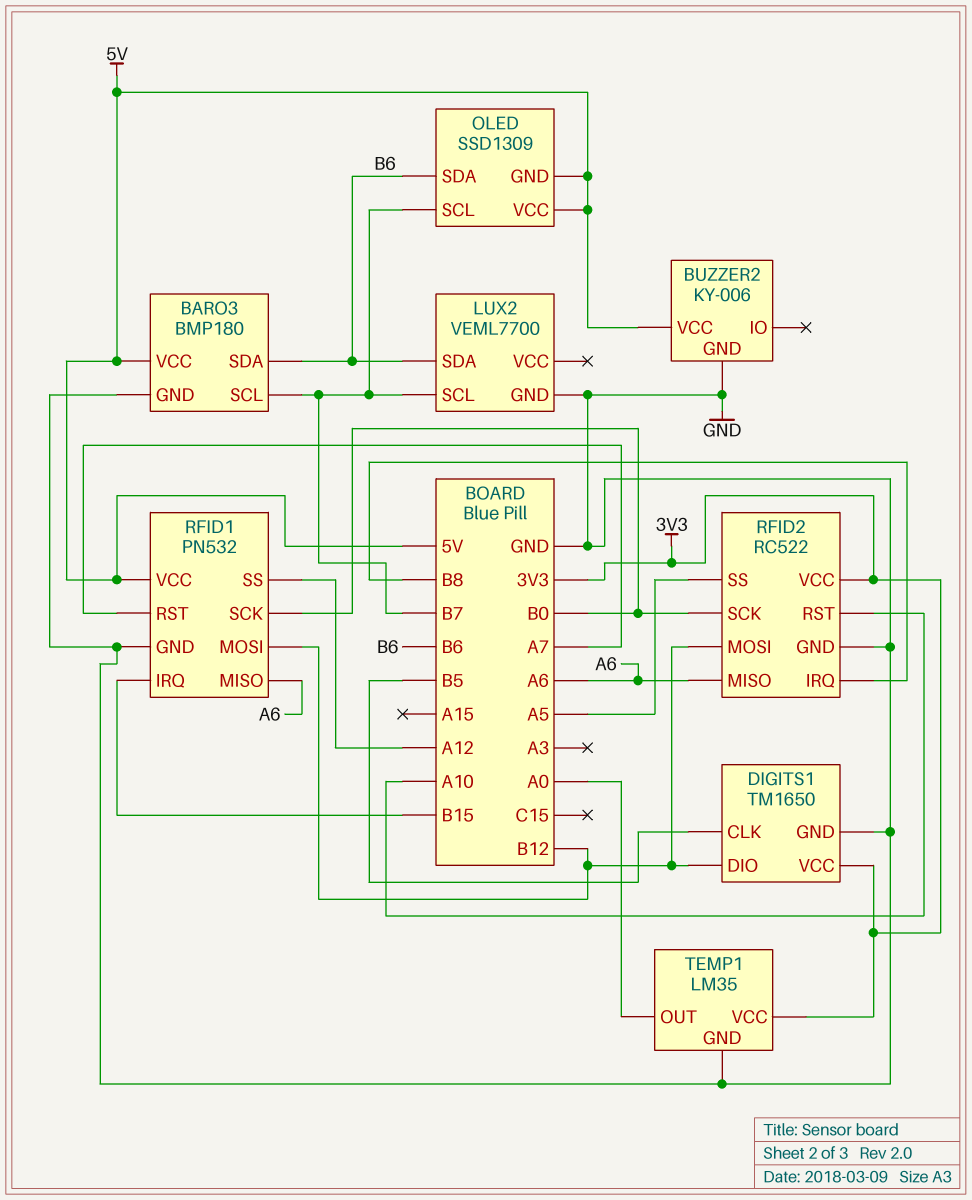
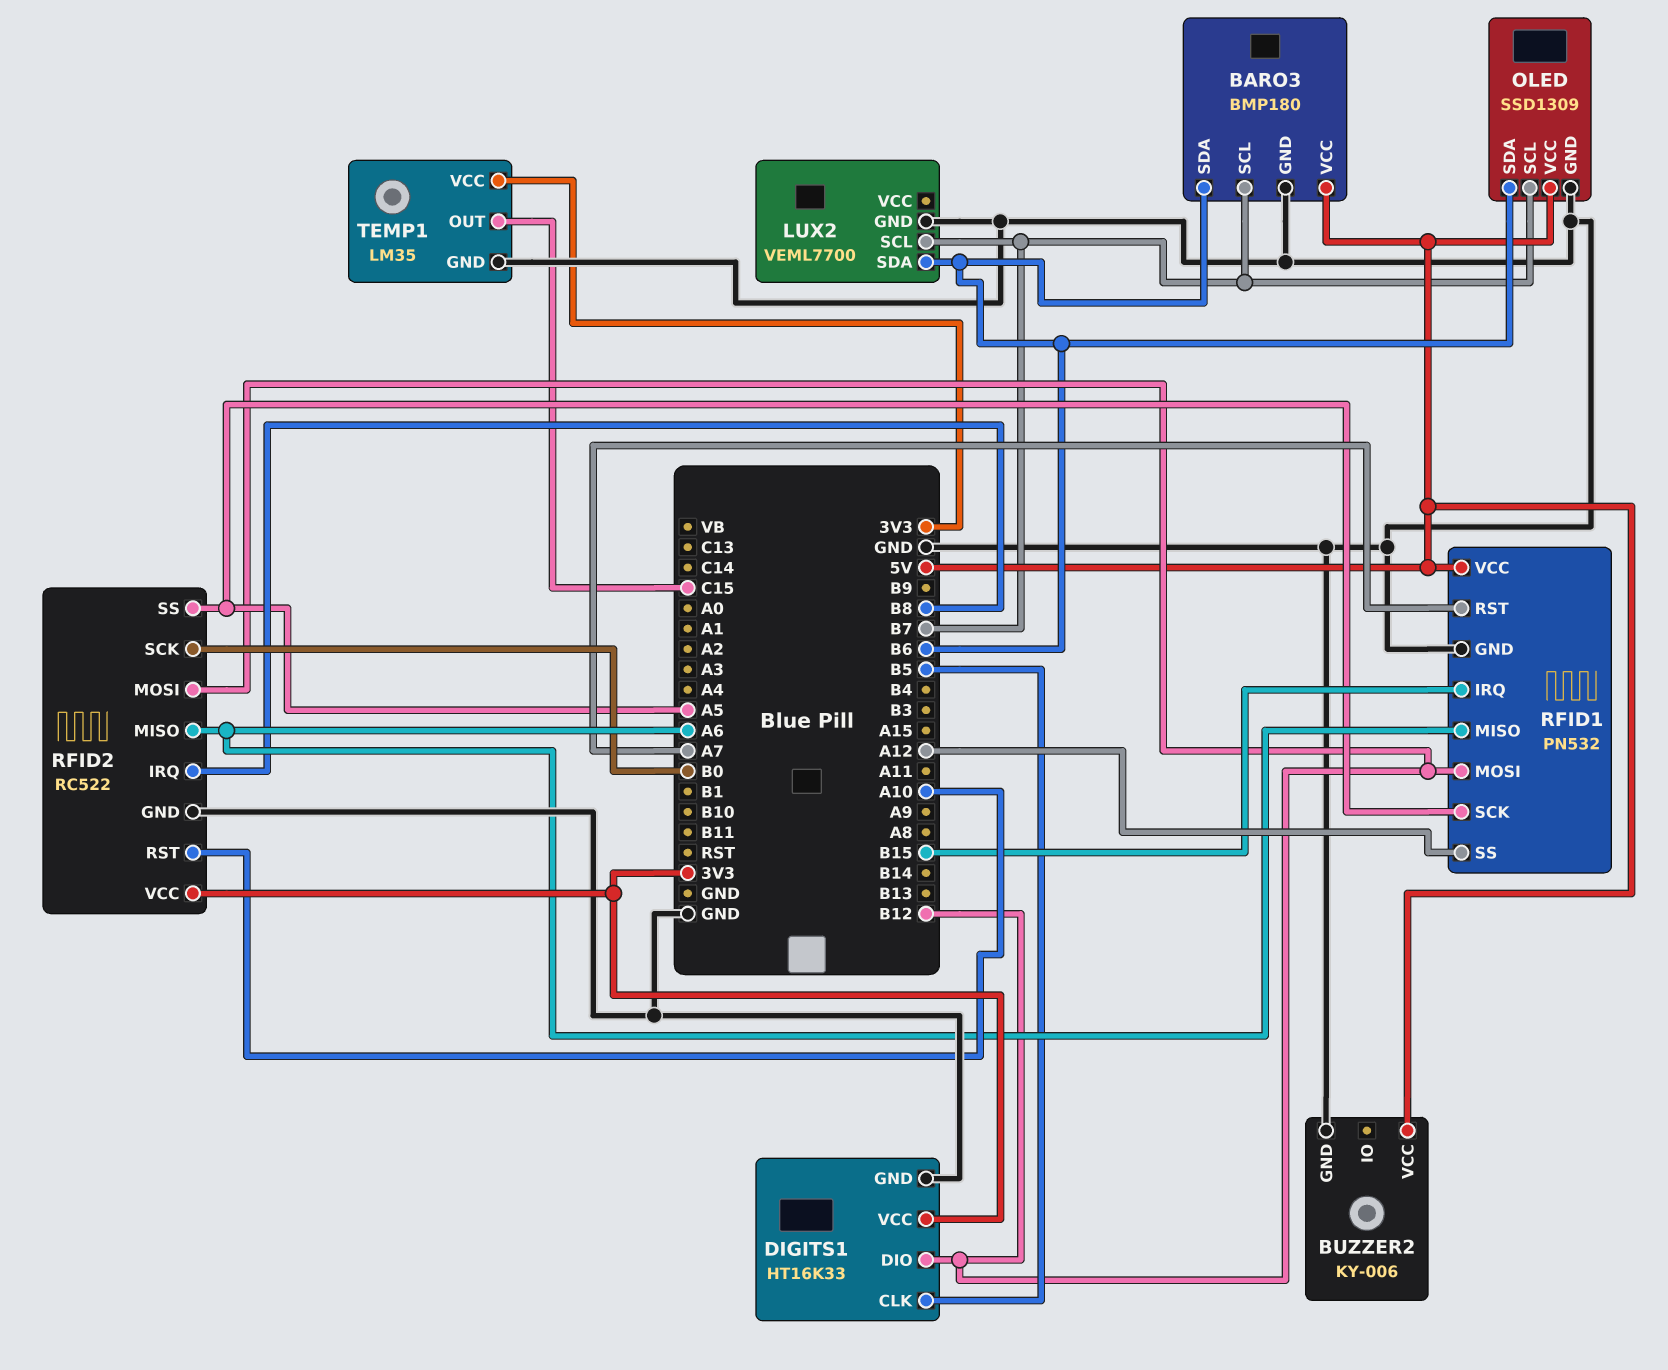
DIGITS1: TM1650 -> HT16K33
OLED pin GND: 5V -> GND
RFID1 pin SCK: B0 -> A5
TEMP1 pin OUT: A0 -> C15

